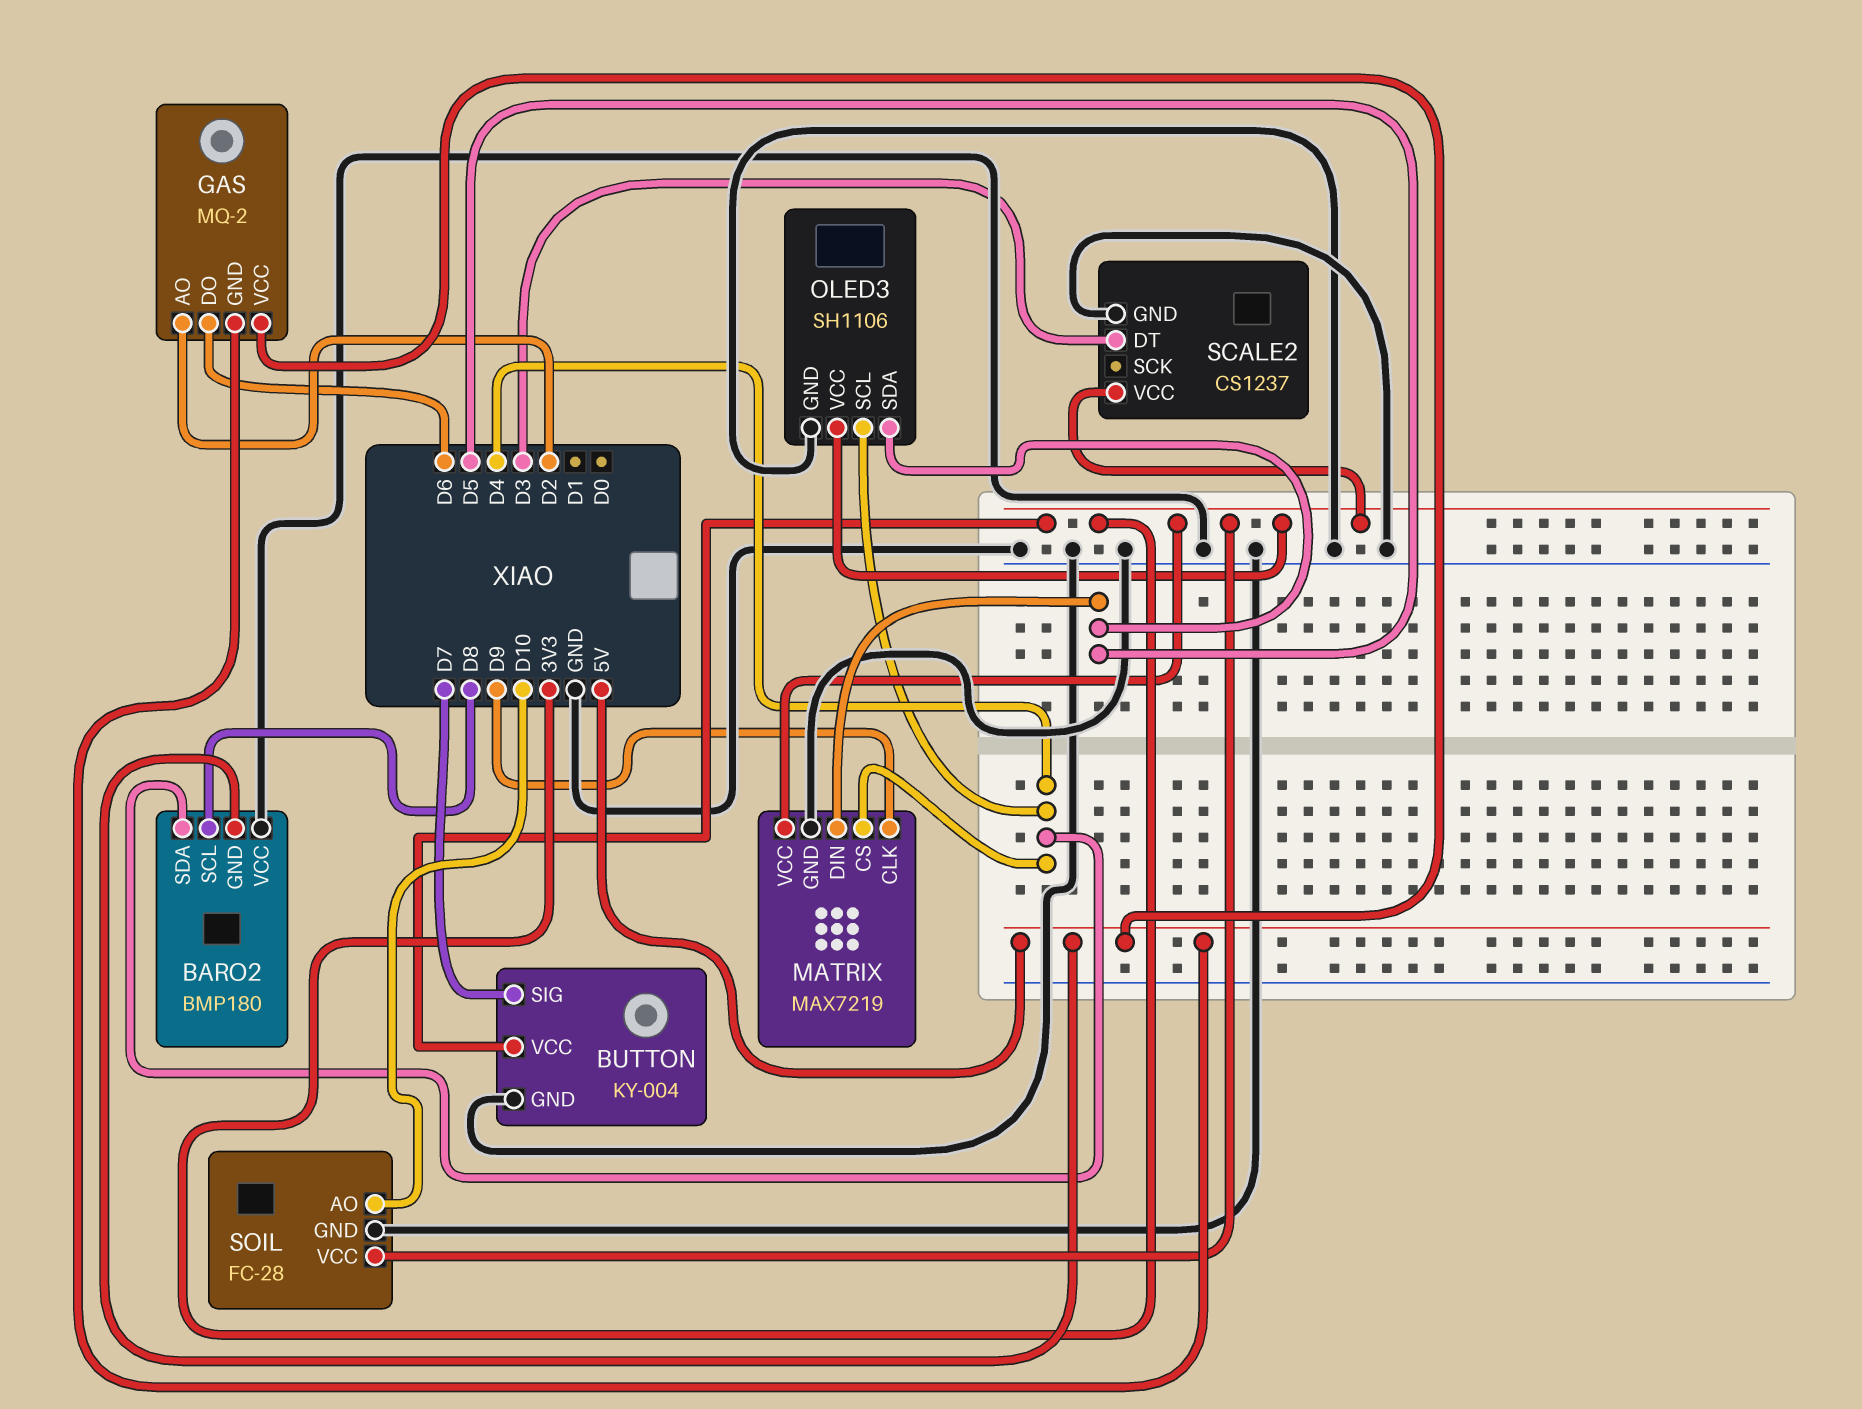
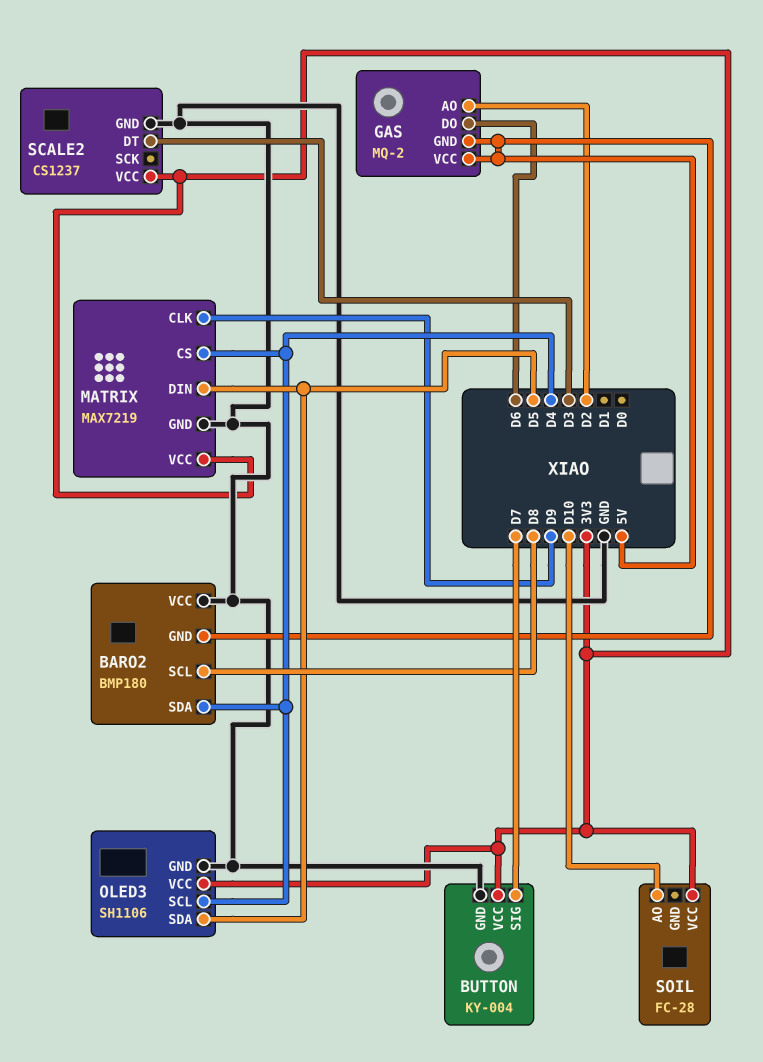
SOIL pin GND: GND -> none

